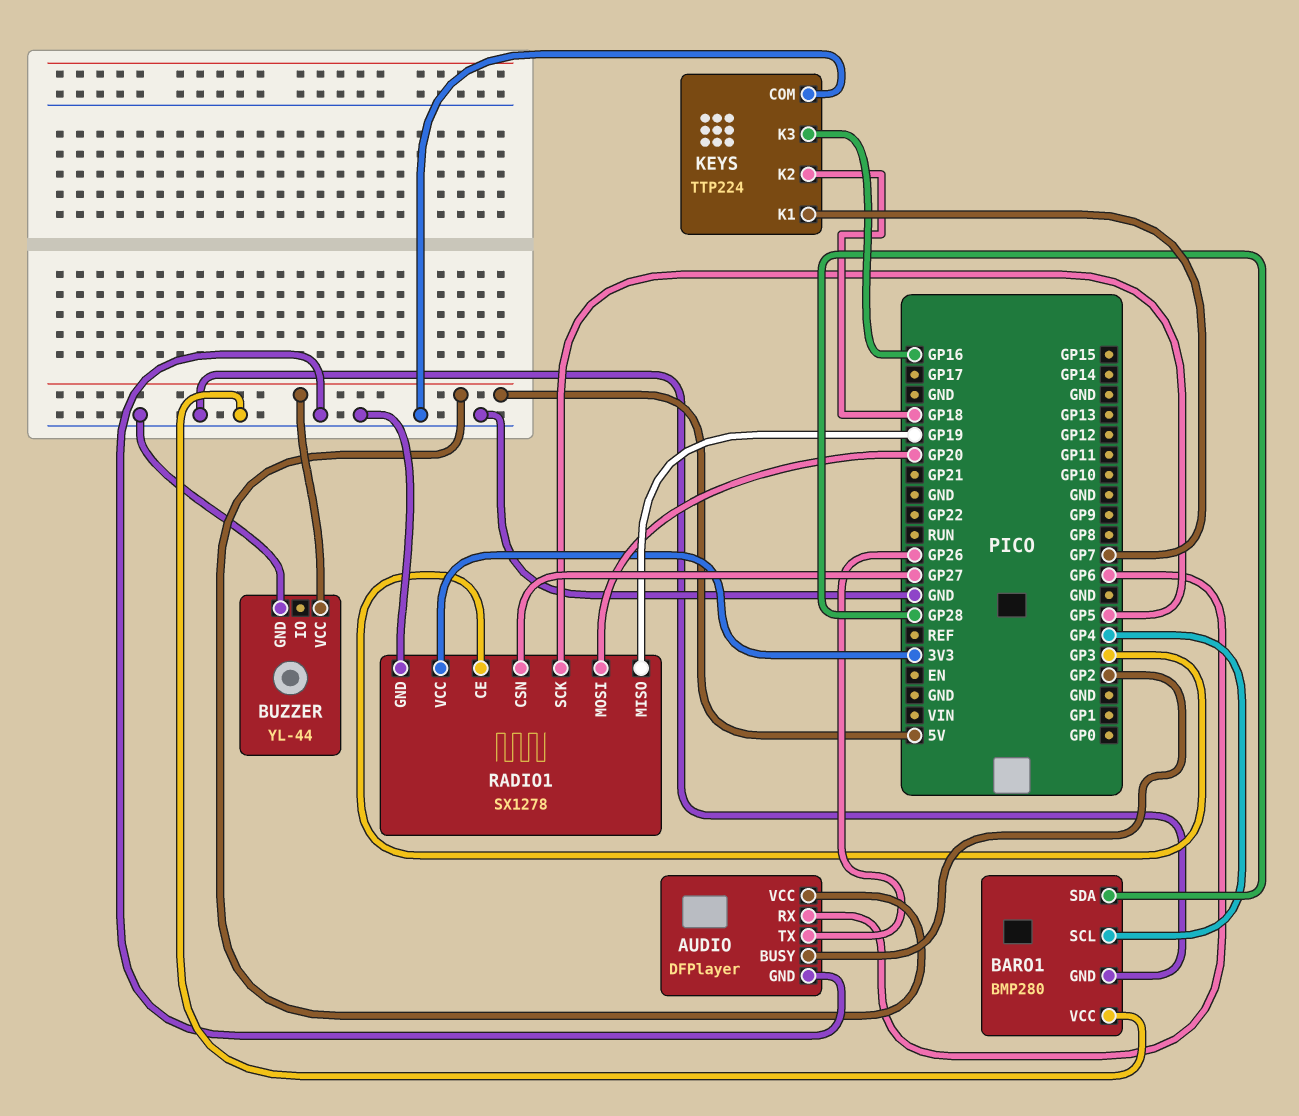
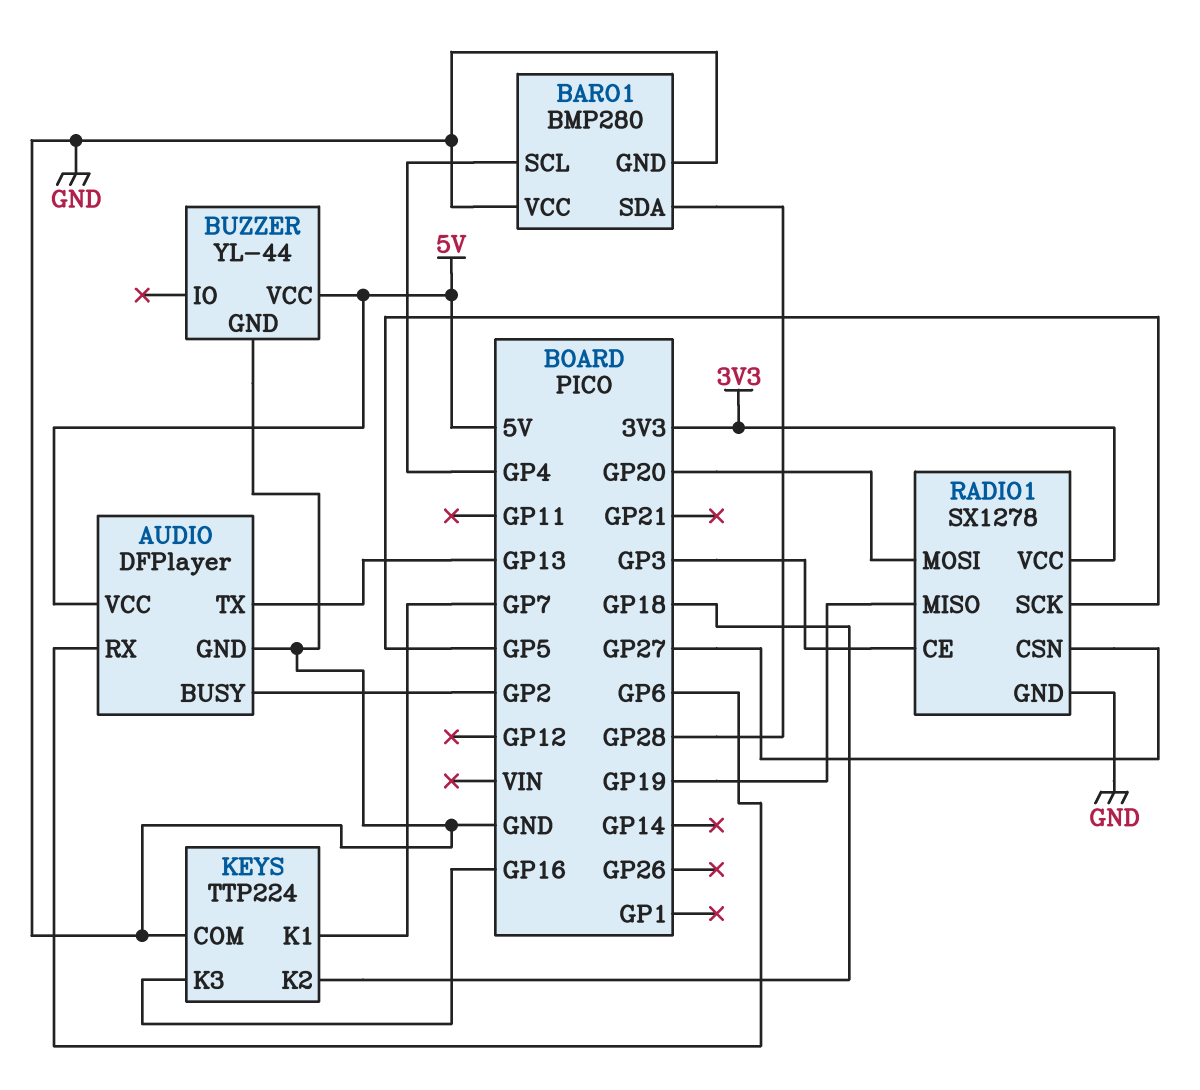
AUDIO pin TX: GP26 -> GP13

